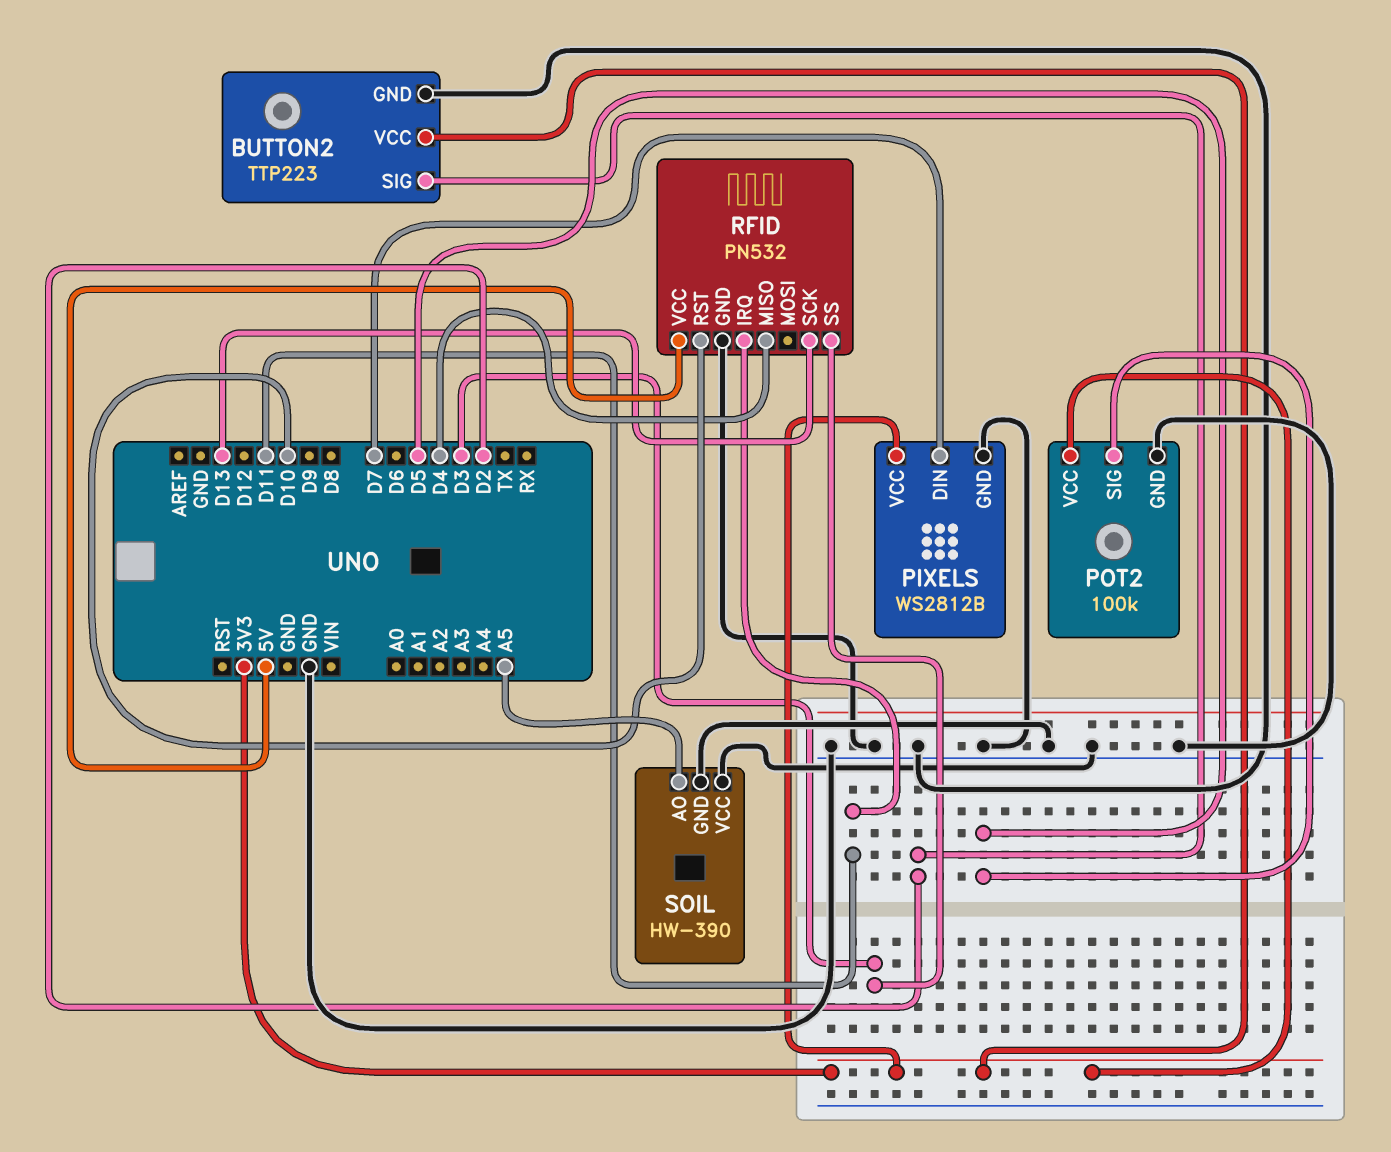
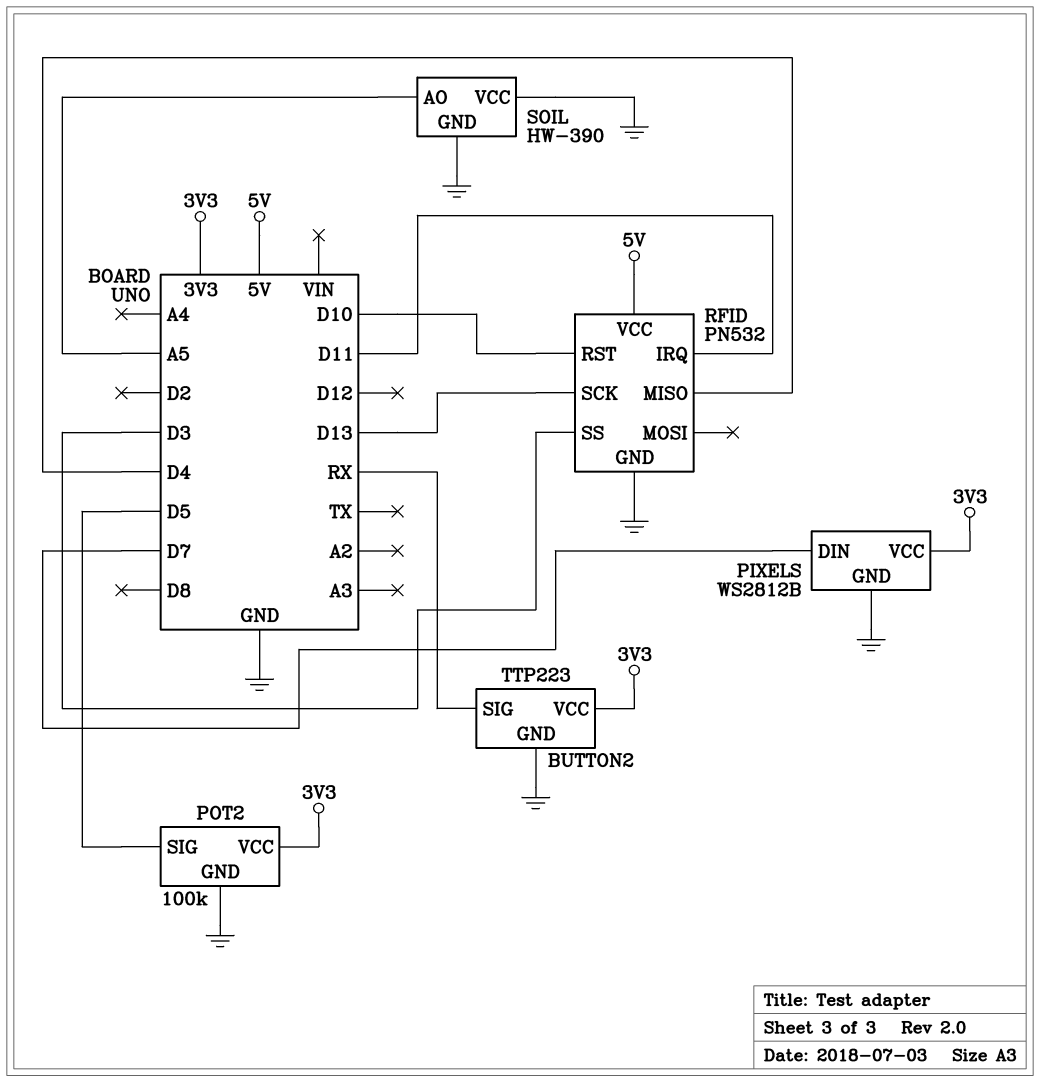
BUTTON2 pin SIG: D2 -> RX

